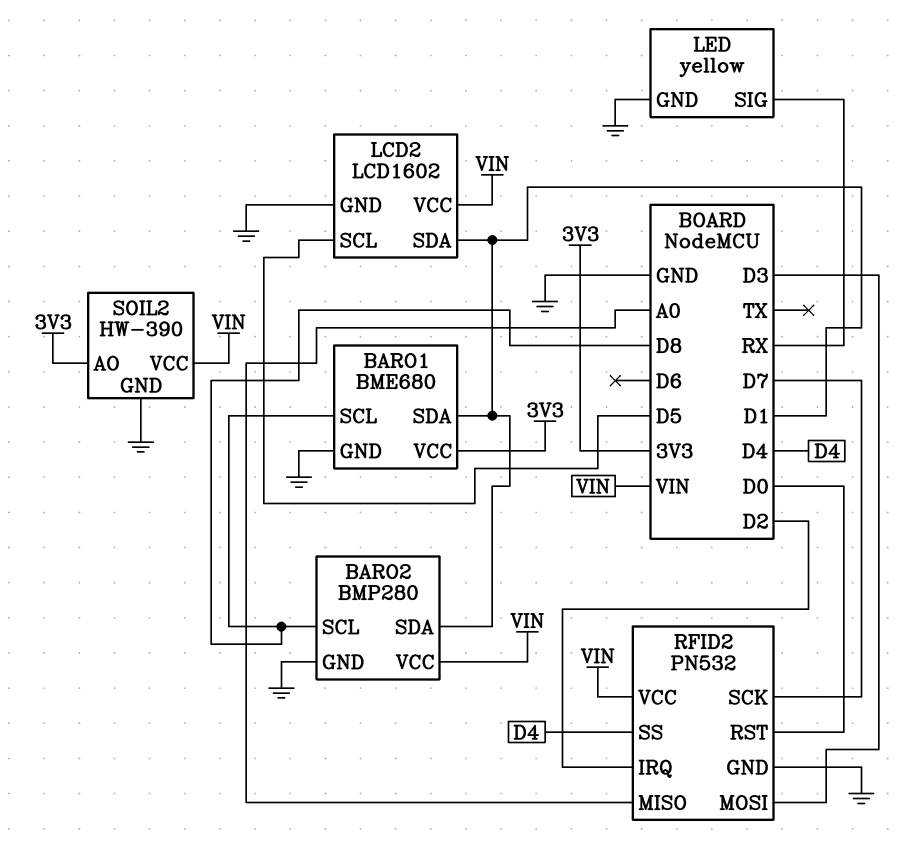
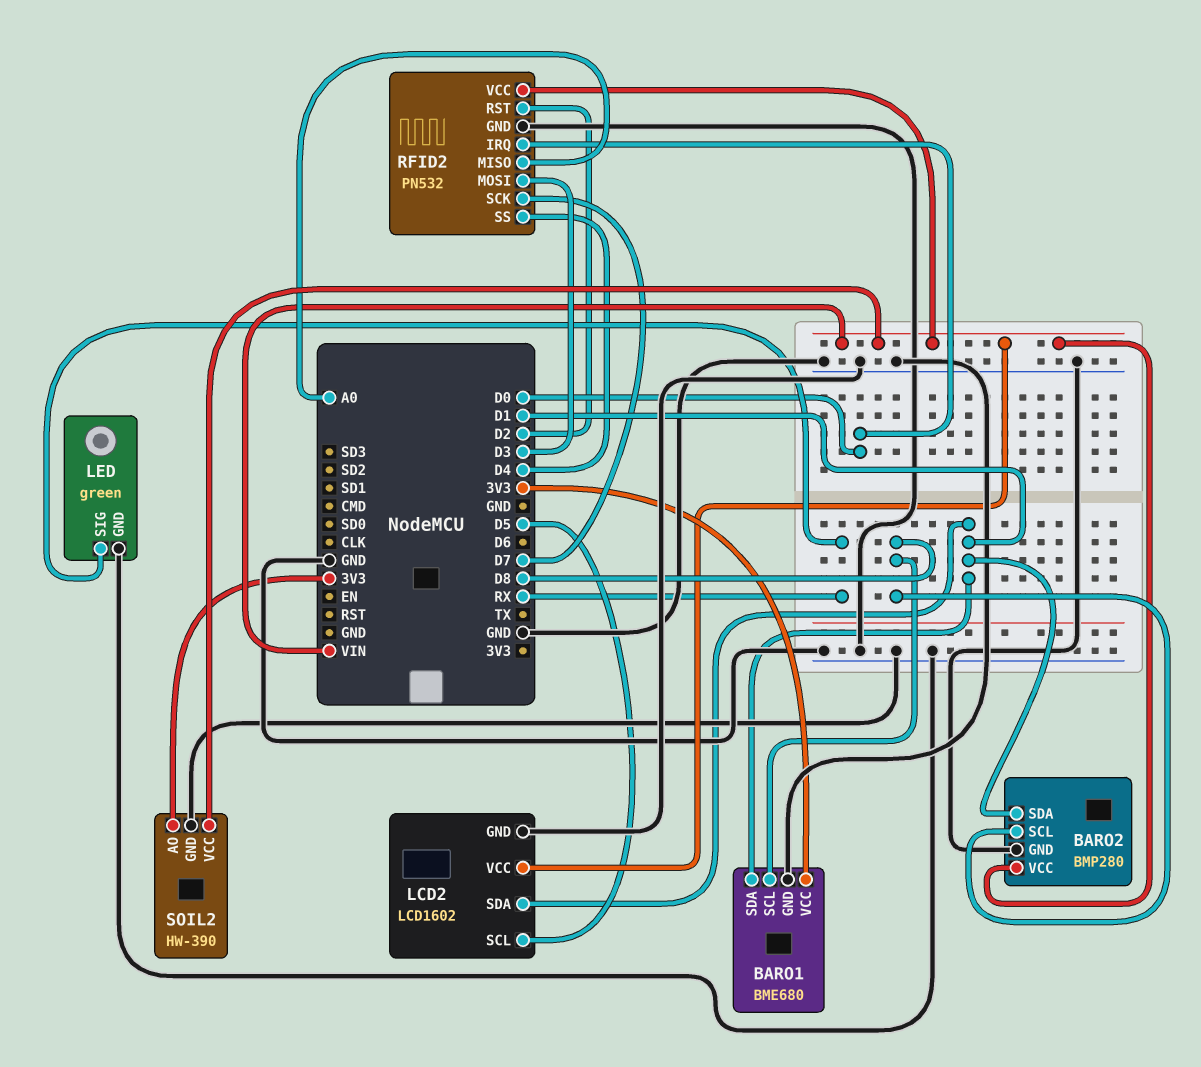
LED: yellow -> green
RFID2 pin IRQ: D2 -> D0
RFID2 pin RST: D0 -> D2

